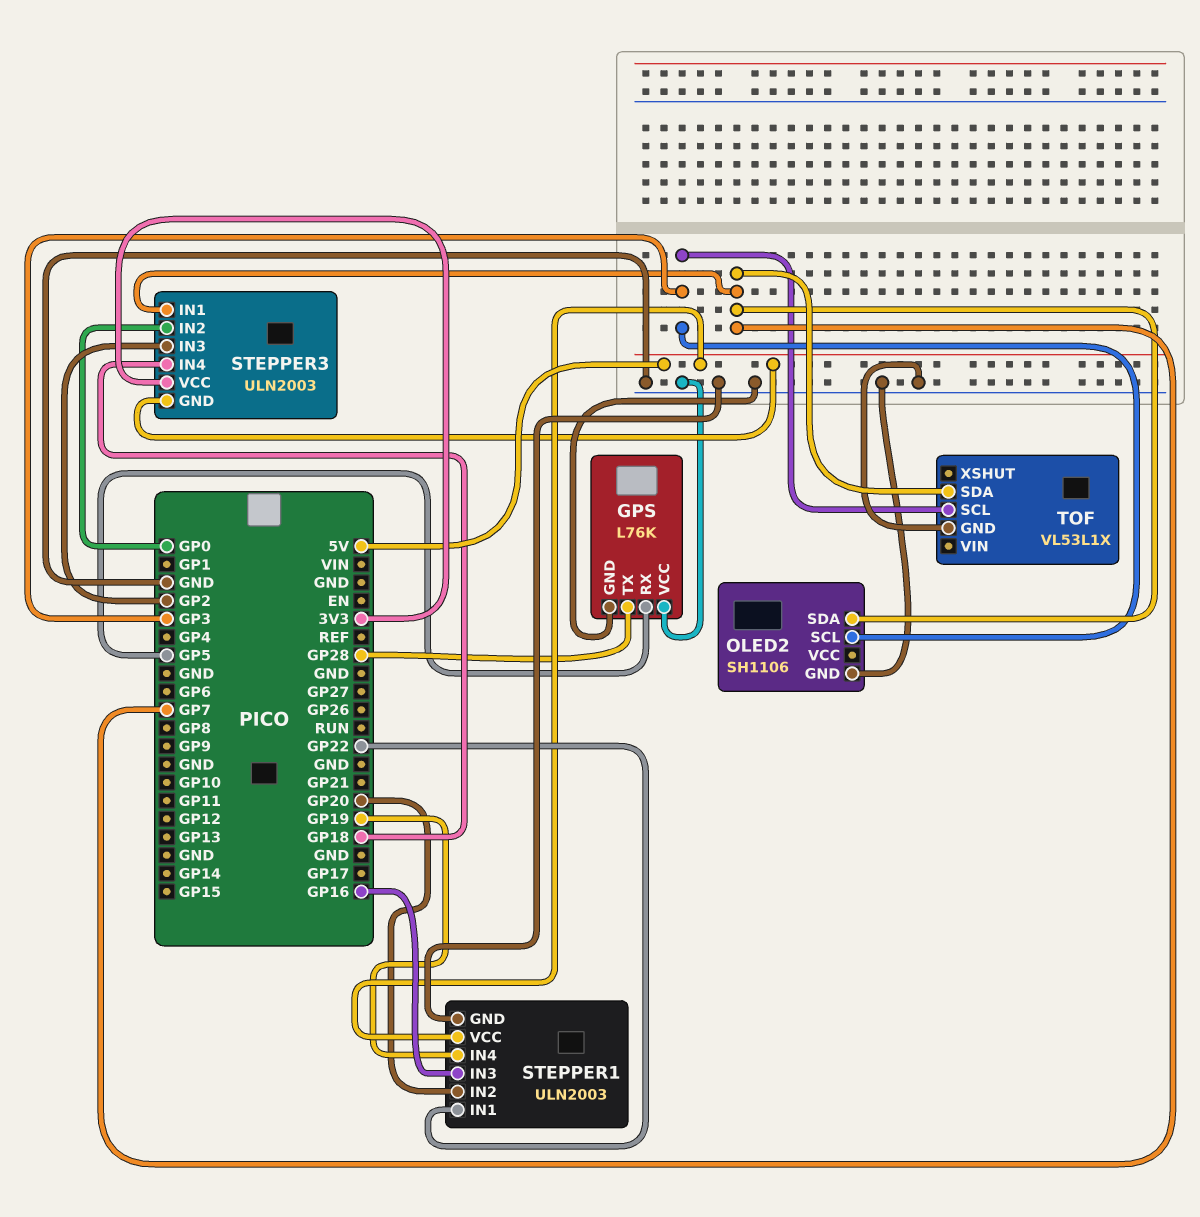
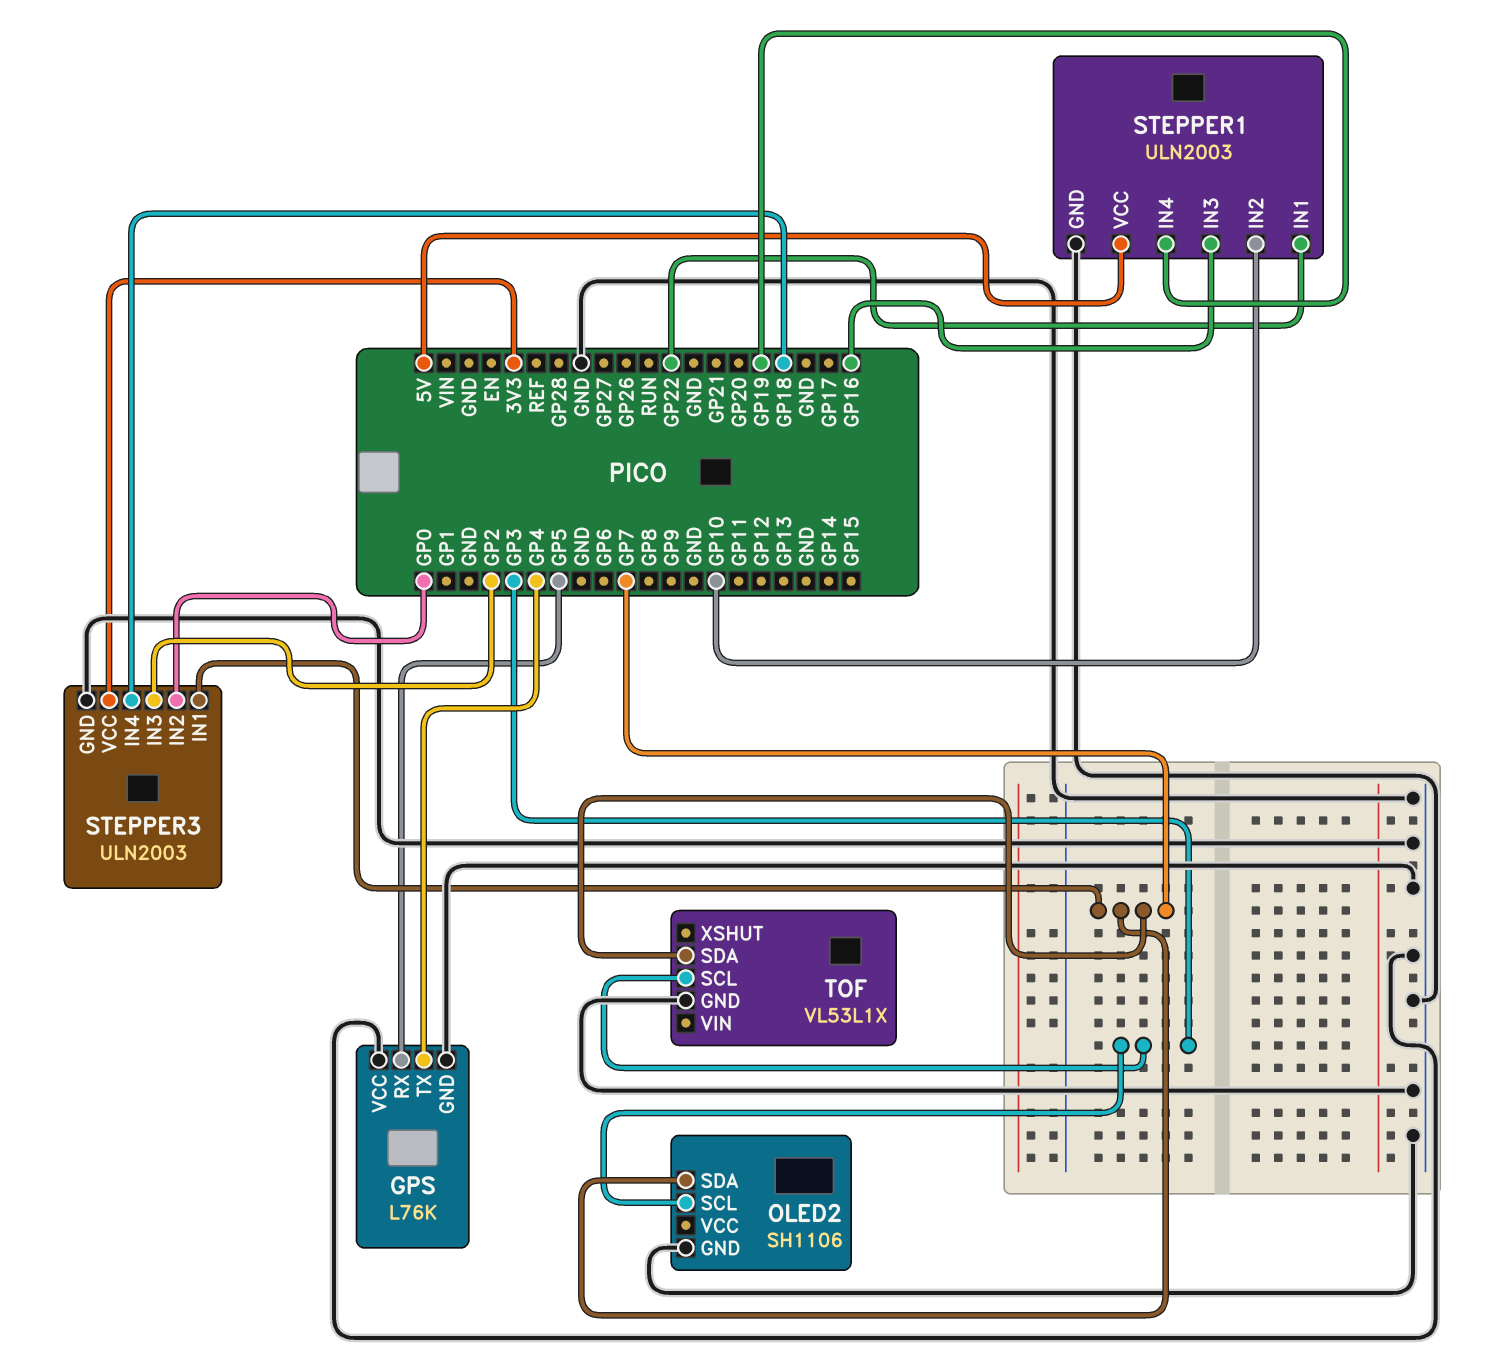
GPS pin TX: GP28 -> GP4
STEPPER1 pin IN2: GP20 -> GP10
STEPPER3 pin GND: 5V -> GND

